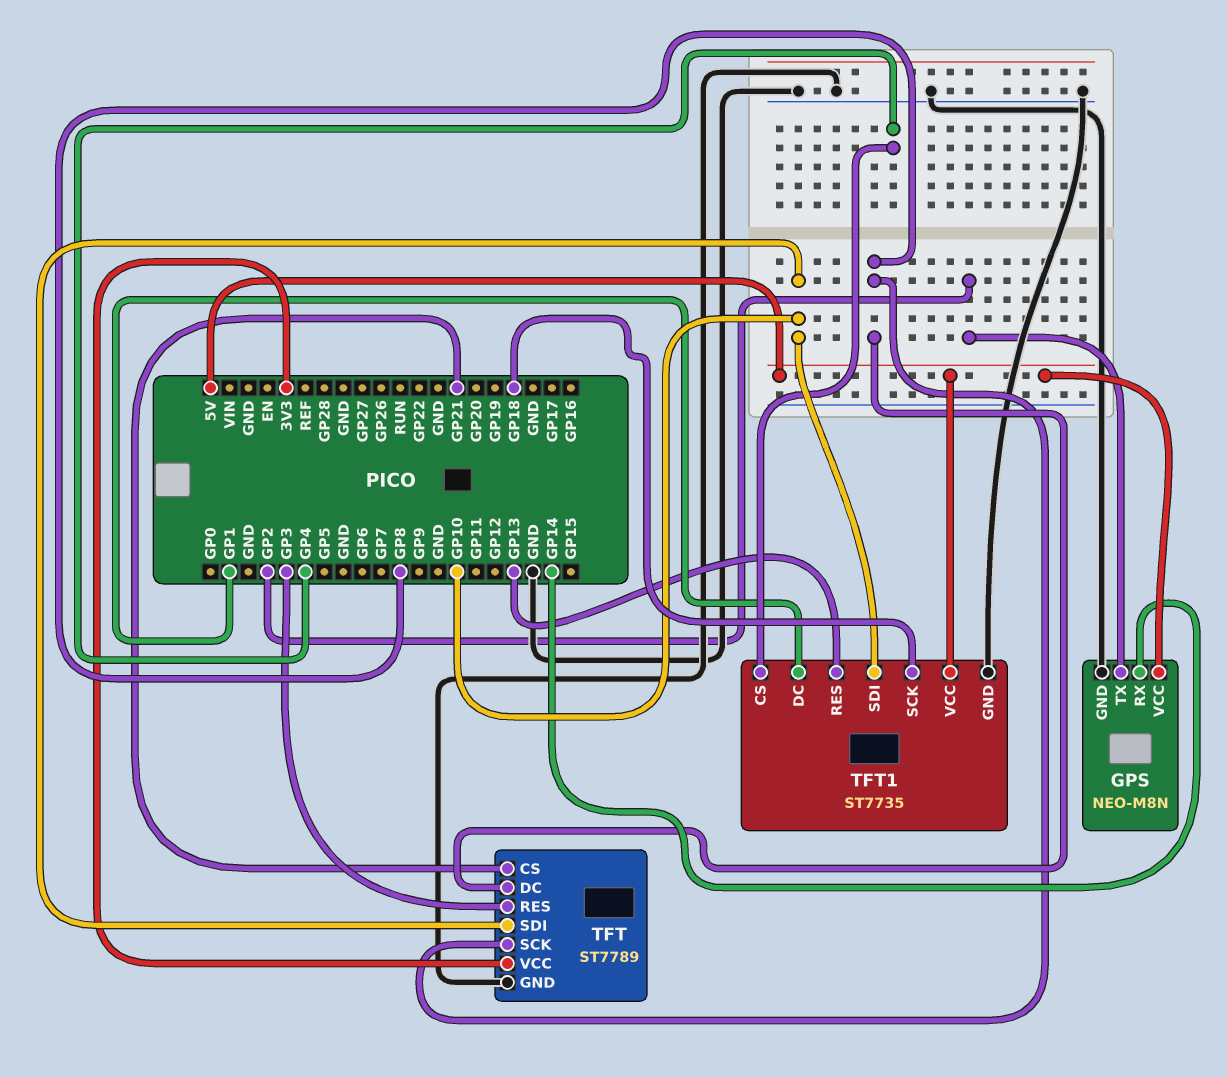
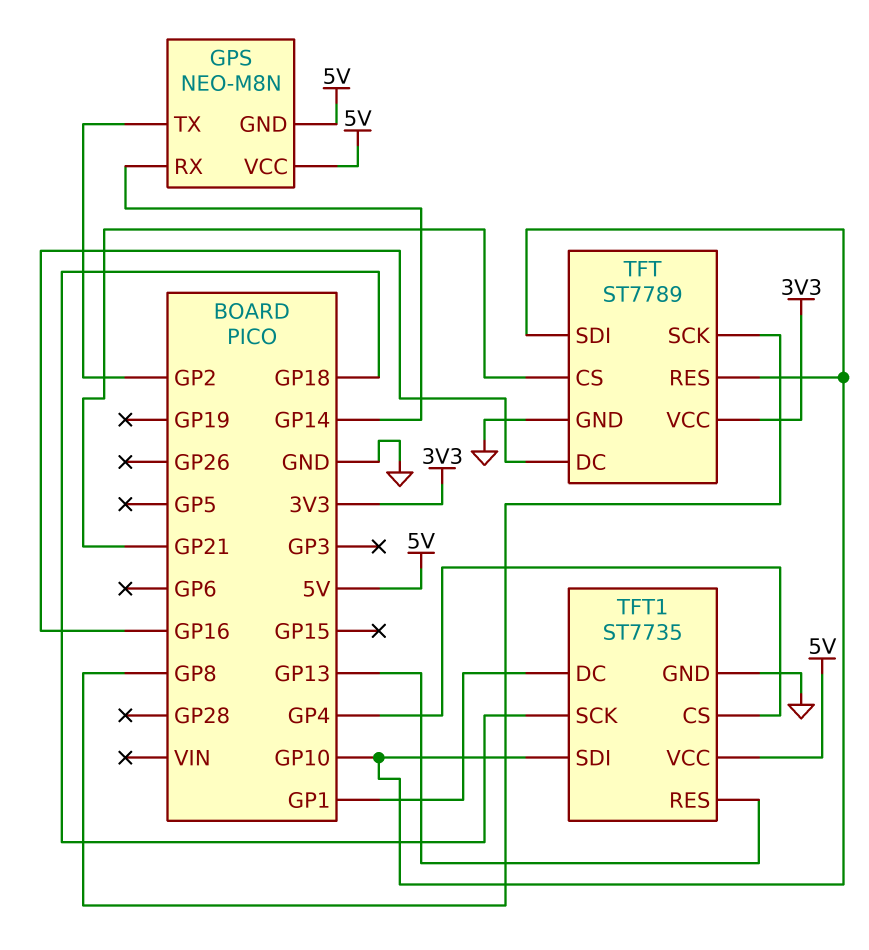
GPS pin GND: GND -> 5V
TFT pin DC: GP8 -> GP16
TFT pin RES: GP3 -> GP10

